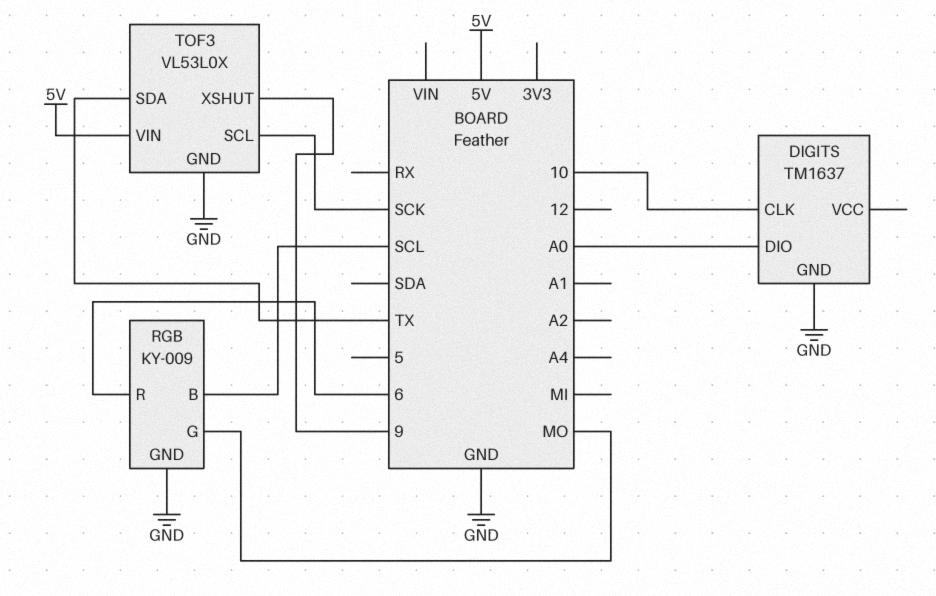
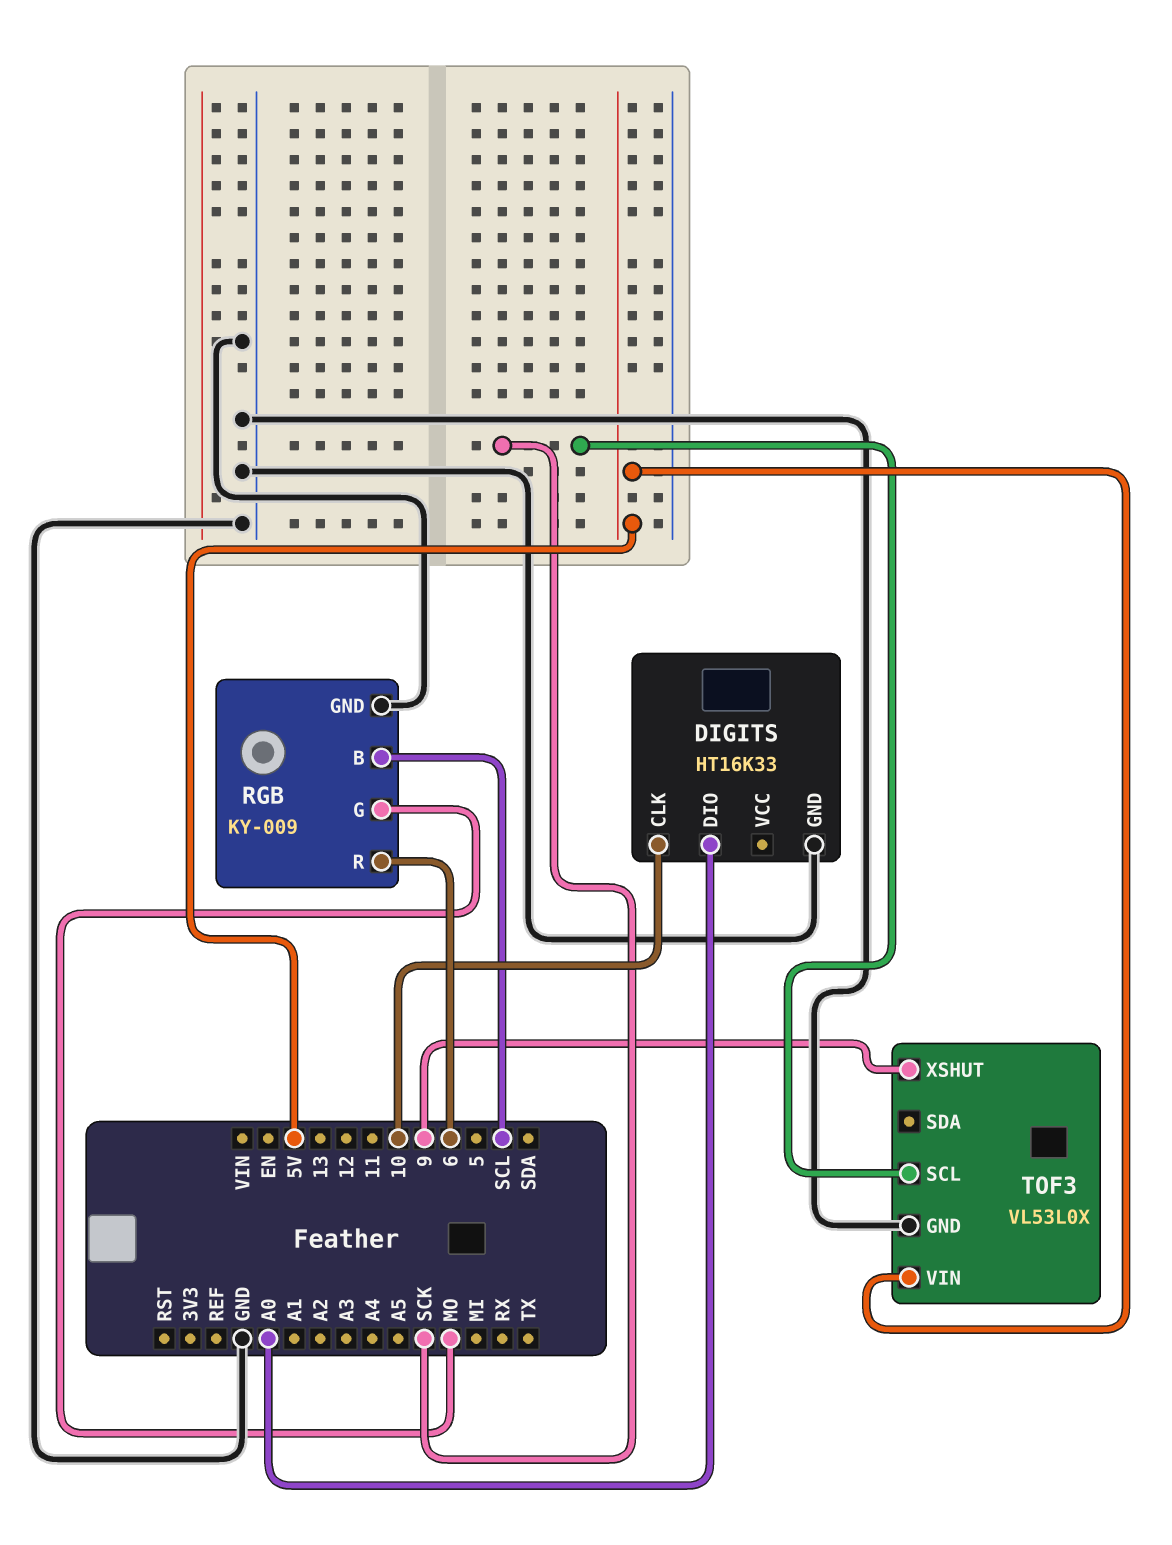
DIGITS: TM1637 -> HT16K33
TOF3 pin SDA: TX -> none

